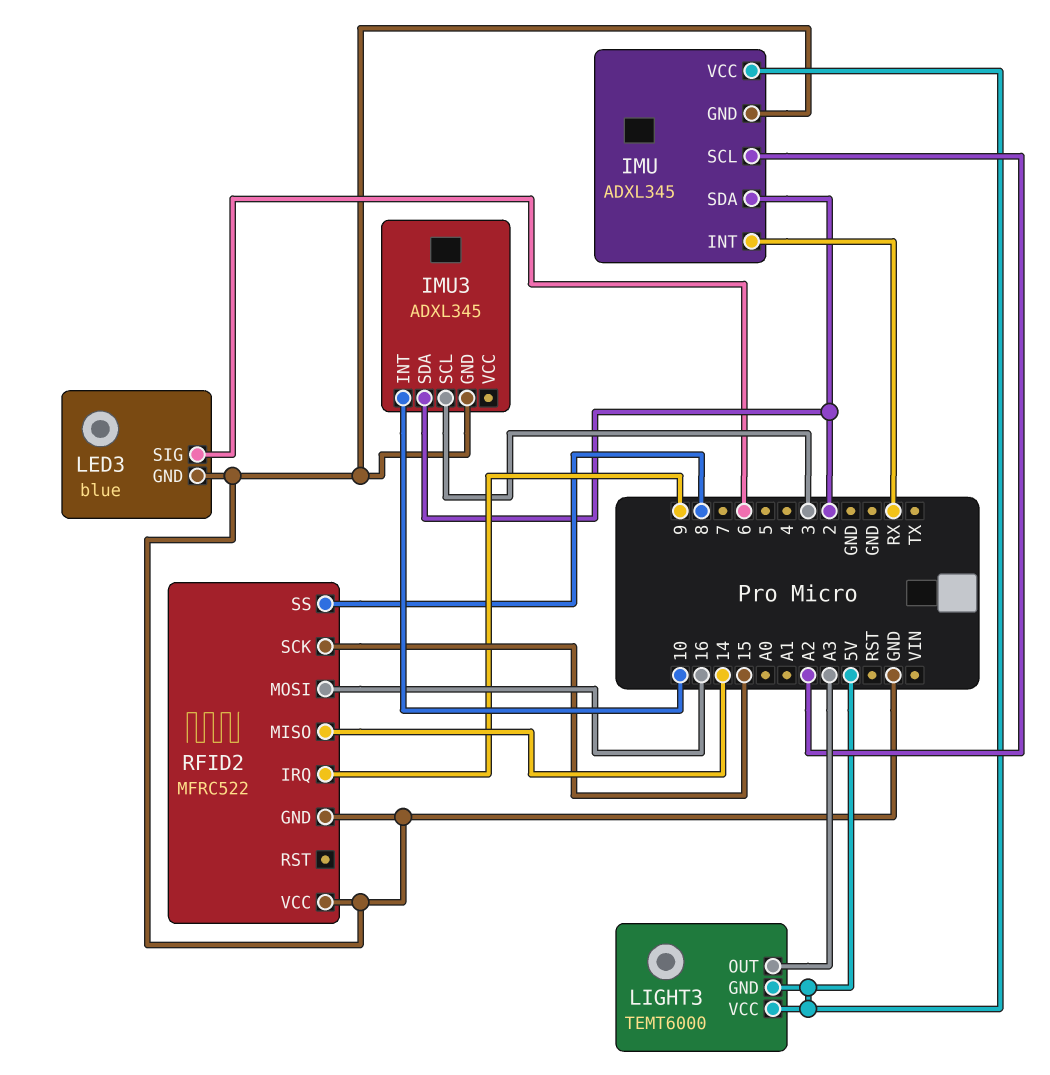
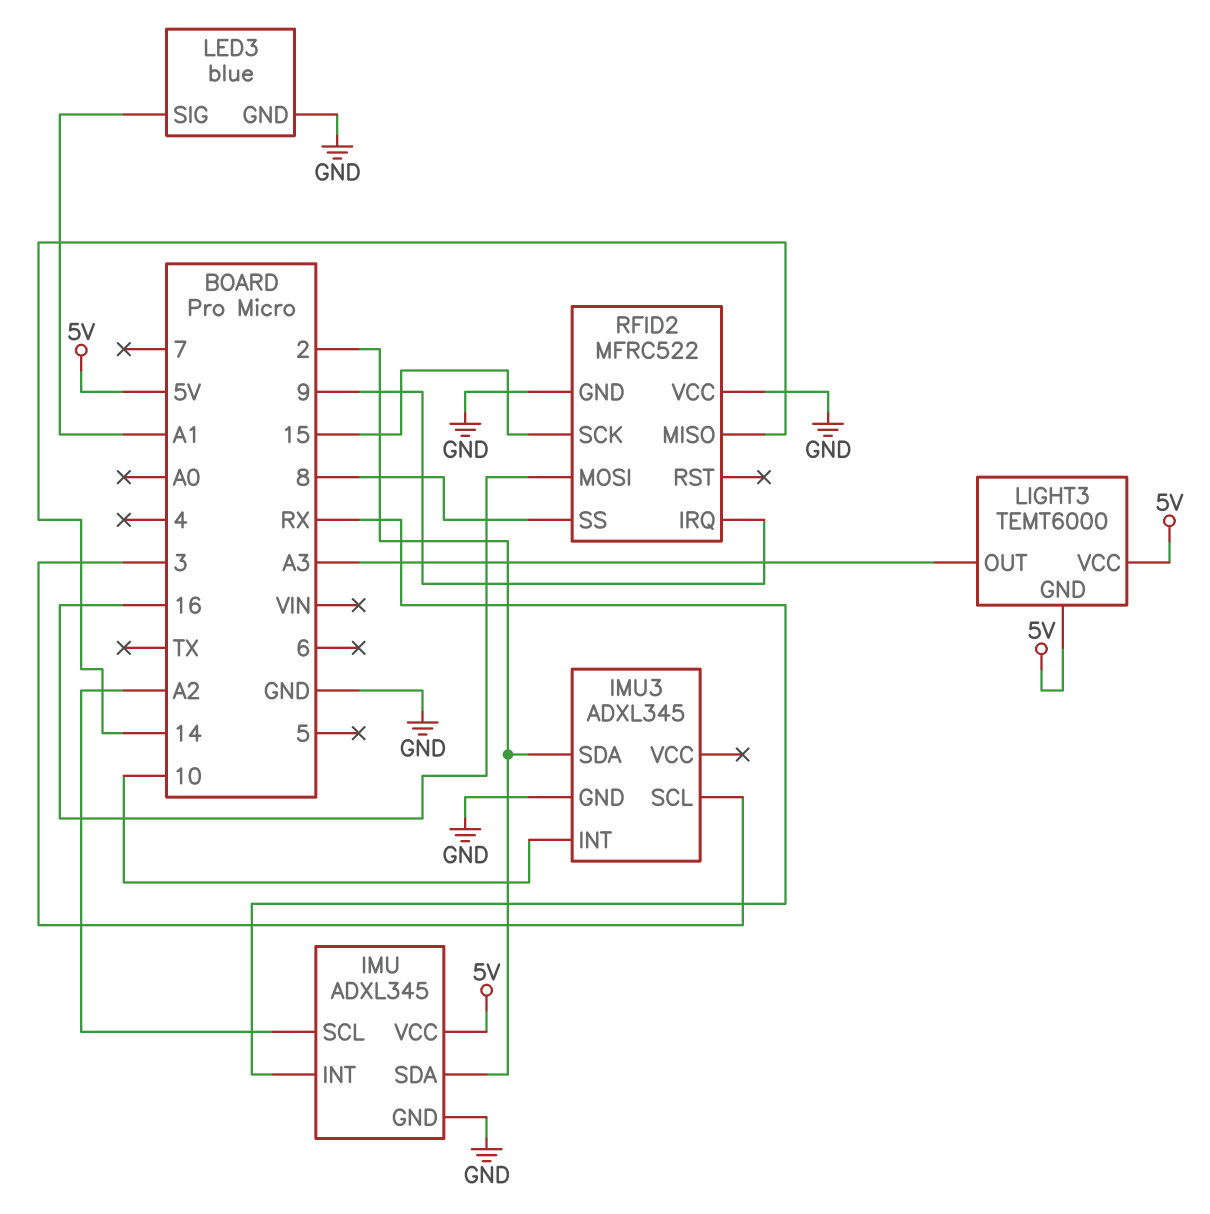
LED3 pin SIG: 6 -> A1

